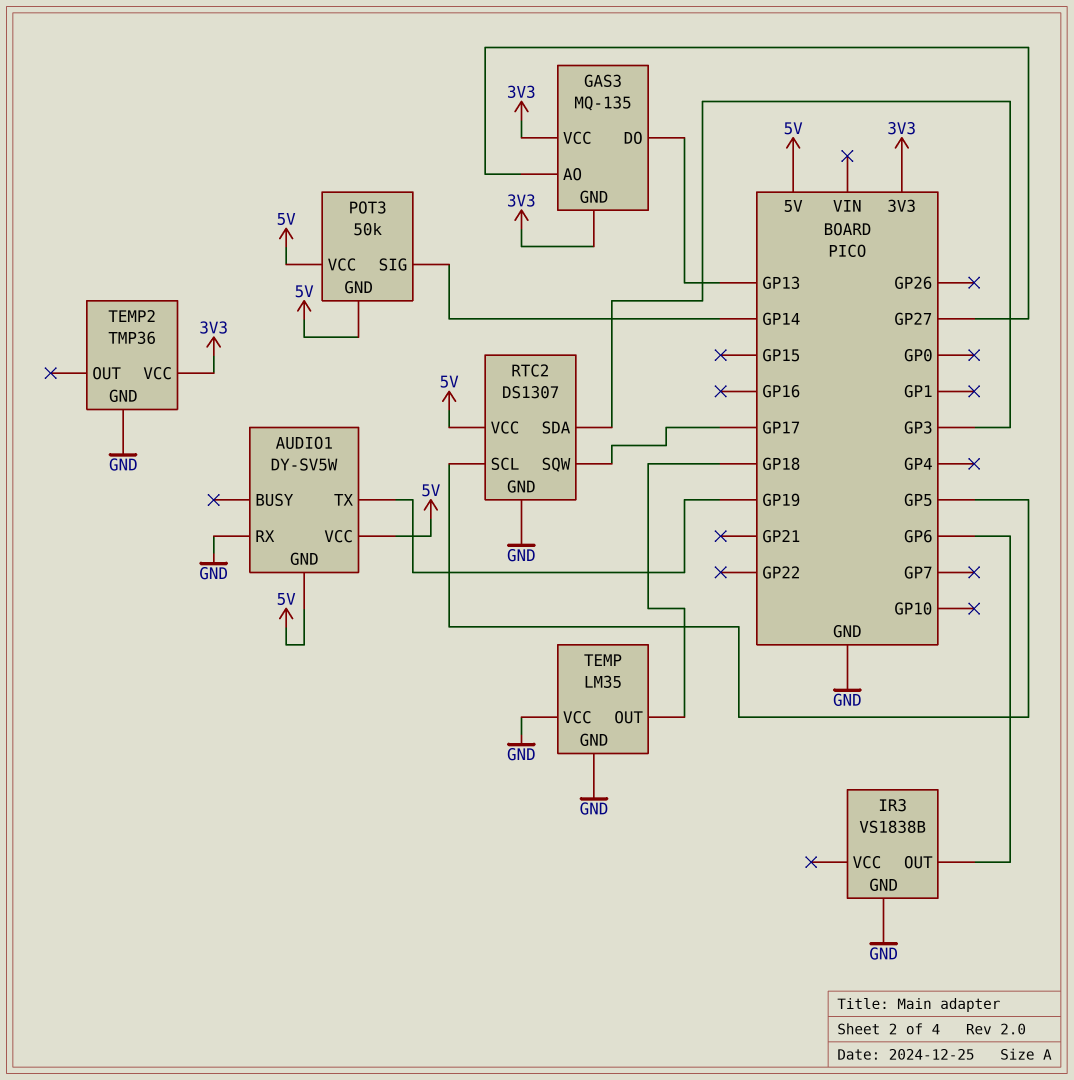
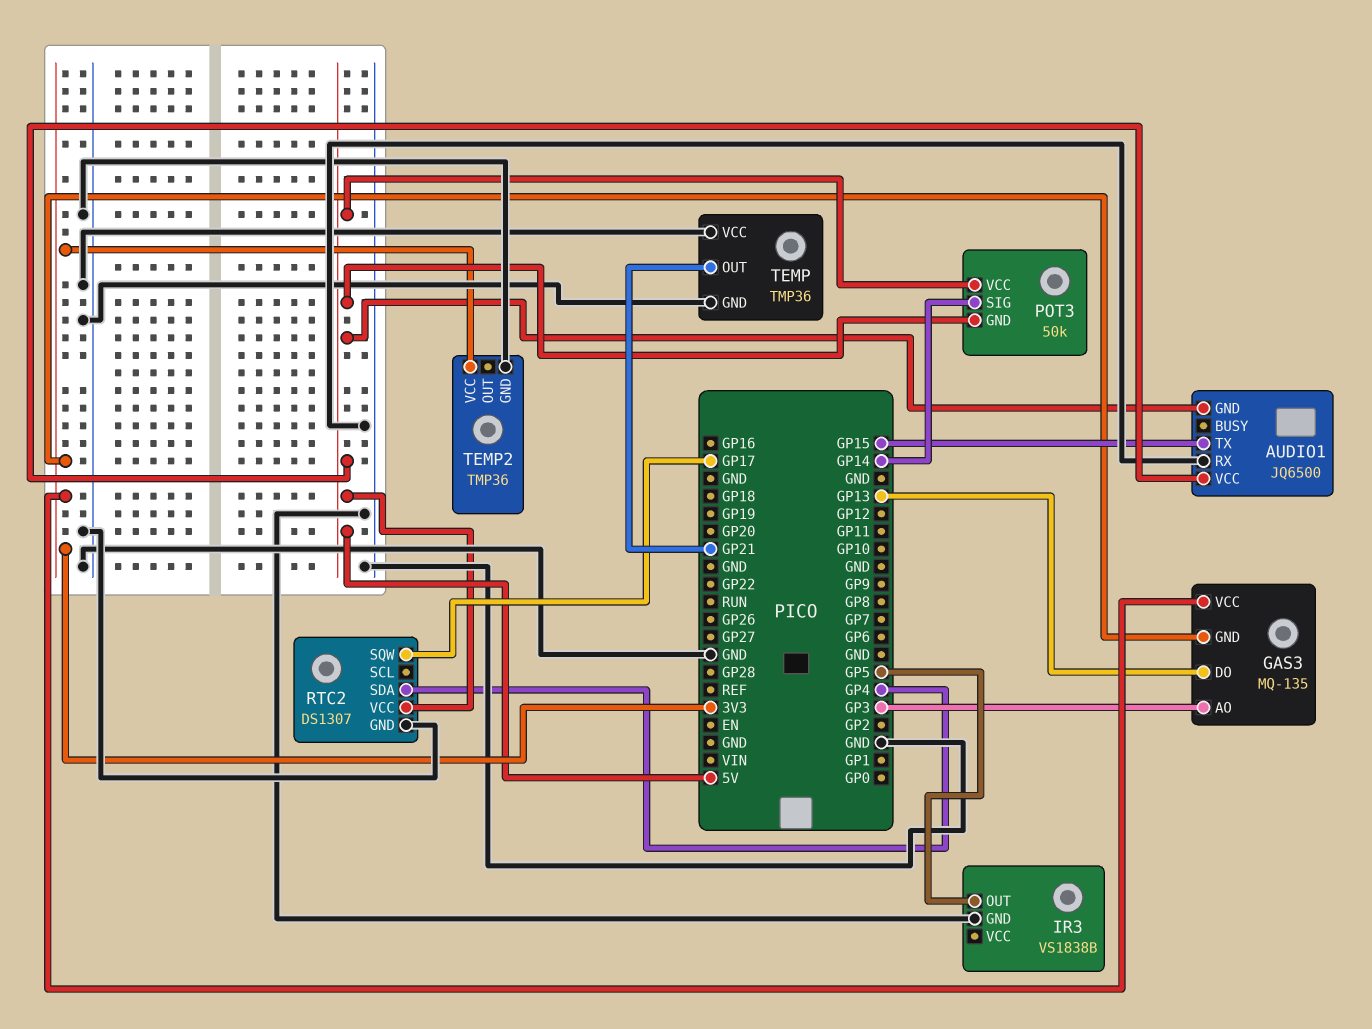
AUDIO1: DY-SV5W -> JQ6500
AUDIO1 pin TX: GP19 -> GP15
GAS3 pin AO: GP27 -> GP3
IR3 pin OUT: GP6 -> GP5
RTC2 pin SCL: GP5 -> none
RTC2 pin SDA: GP3 -> GP4
TEMP: LM35 -> TMP36
TEMP pin OUT: GP18 -> GP21

